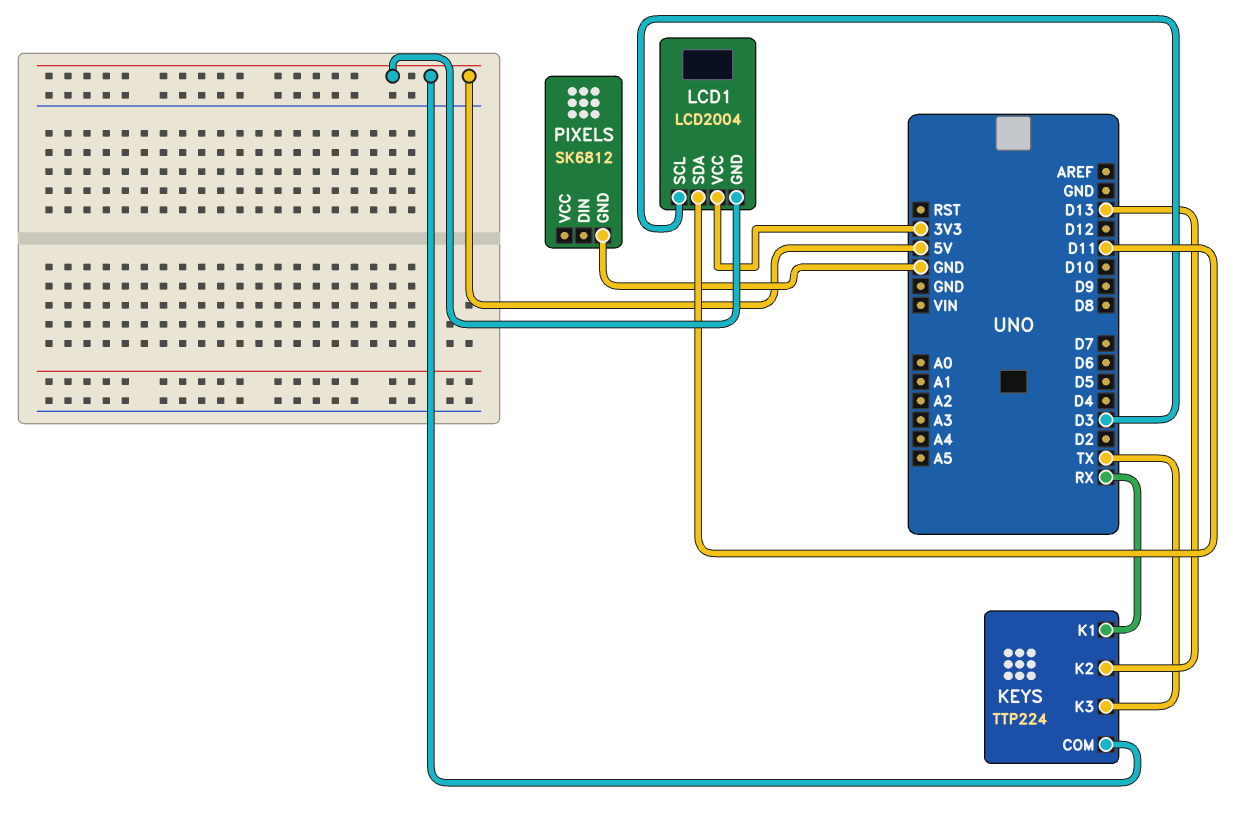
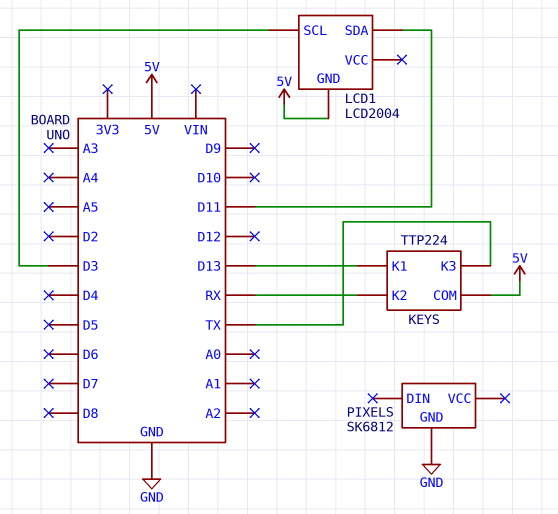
KEYS pin K1: RX -> D13
KEYS pin K2: D13 -> RX
LCD1 pin VCC: 3V3 -> none

